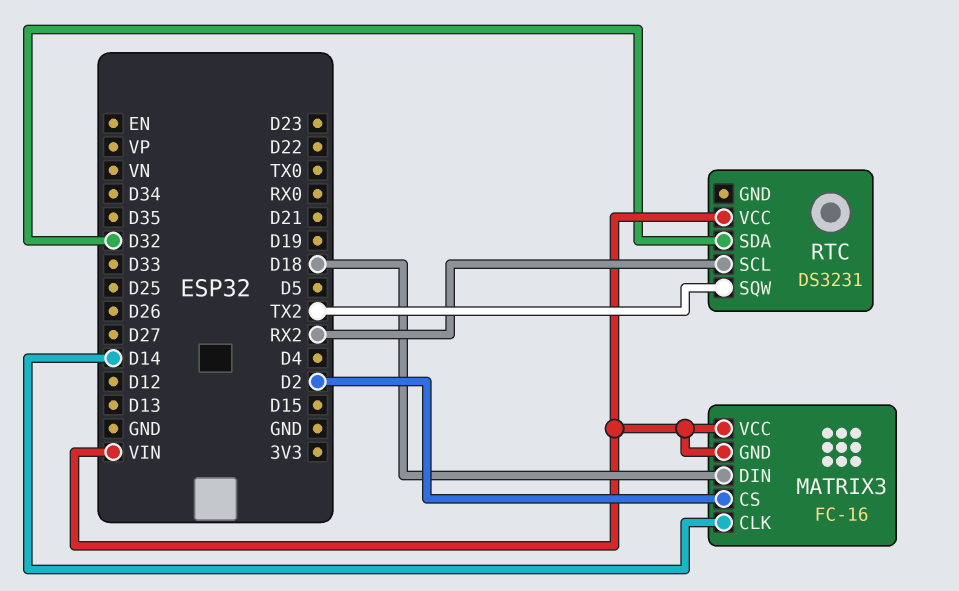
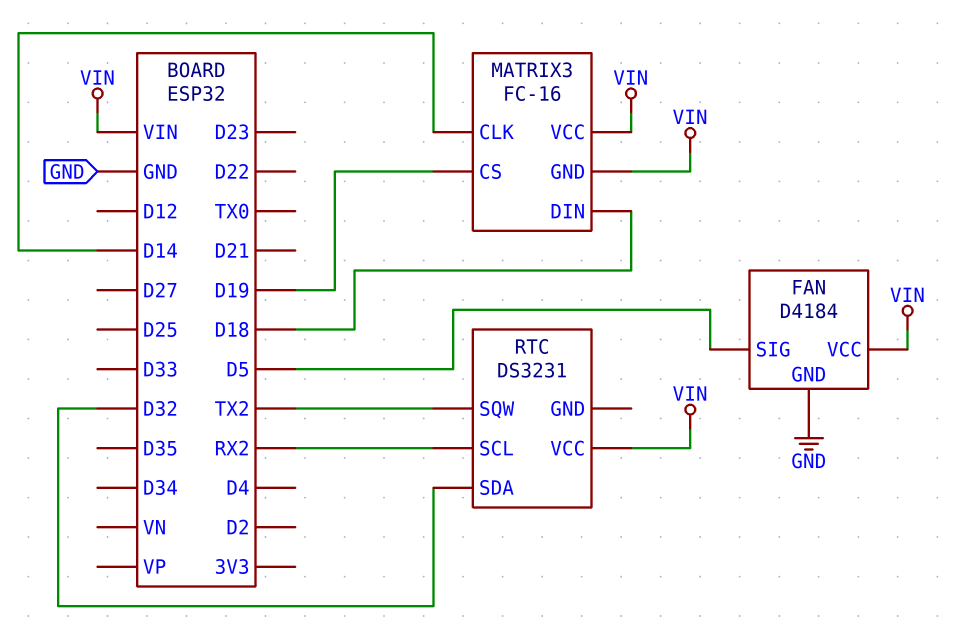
FAN: none -> D4184
FAN pin GND: none -> GND
FAN pin SIG: none -> D5
FAN pin VCC: none -> VIN
MATRIX3 pin CS: D2 -> D19

